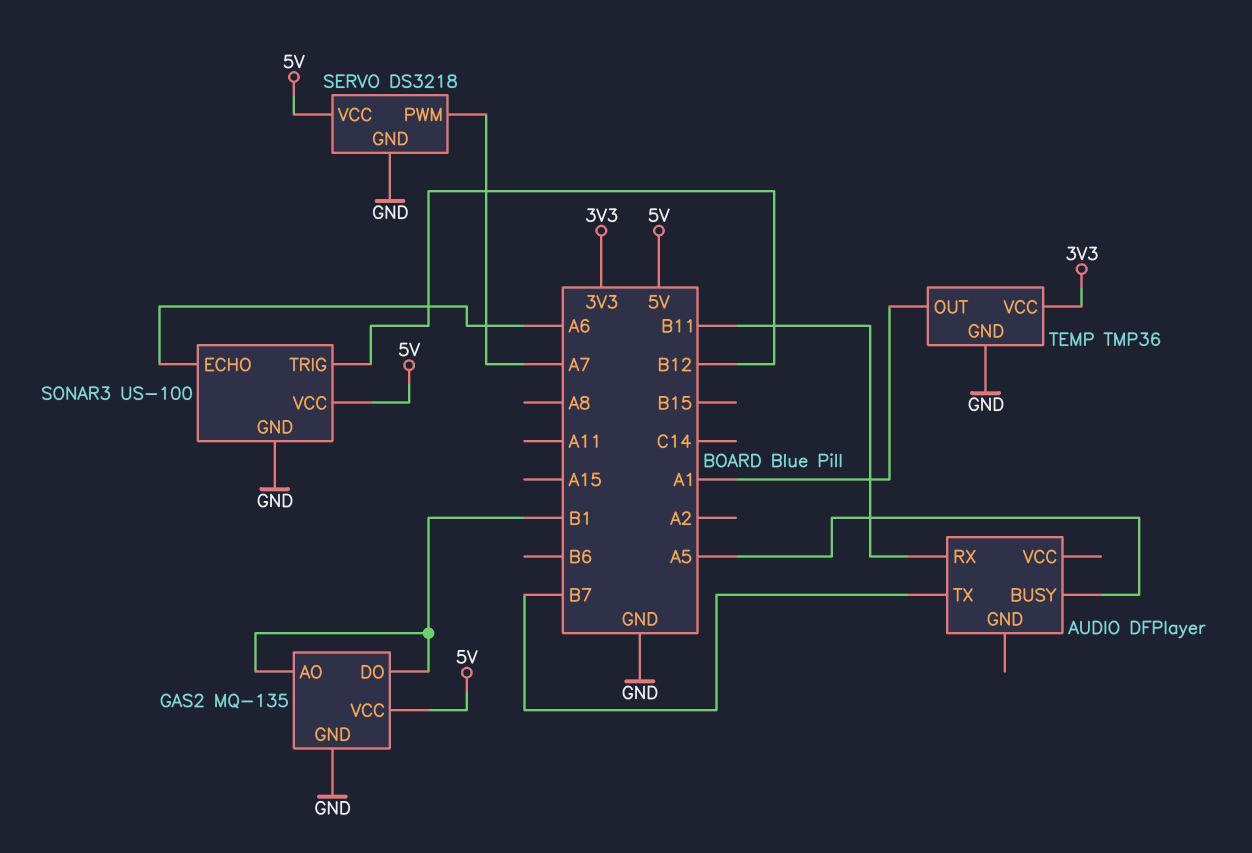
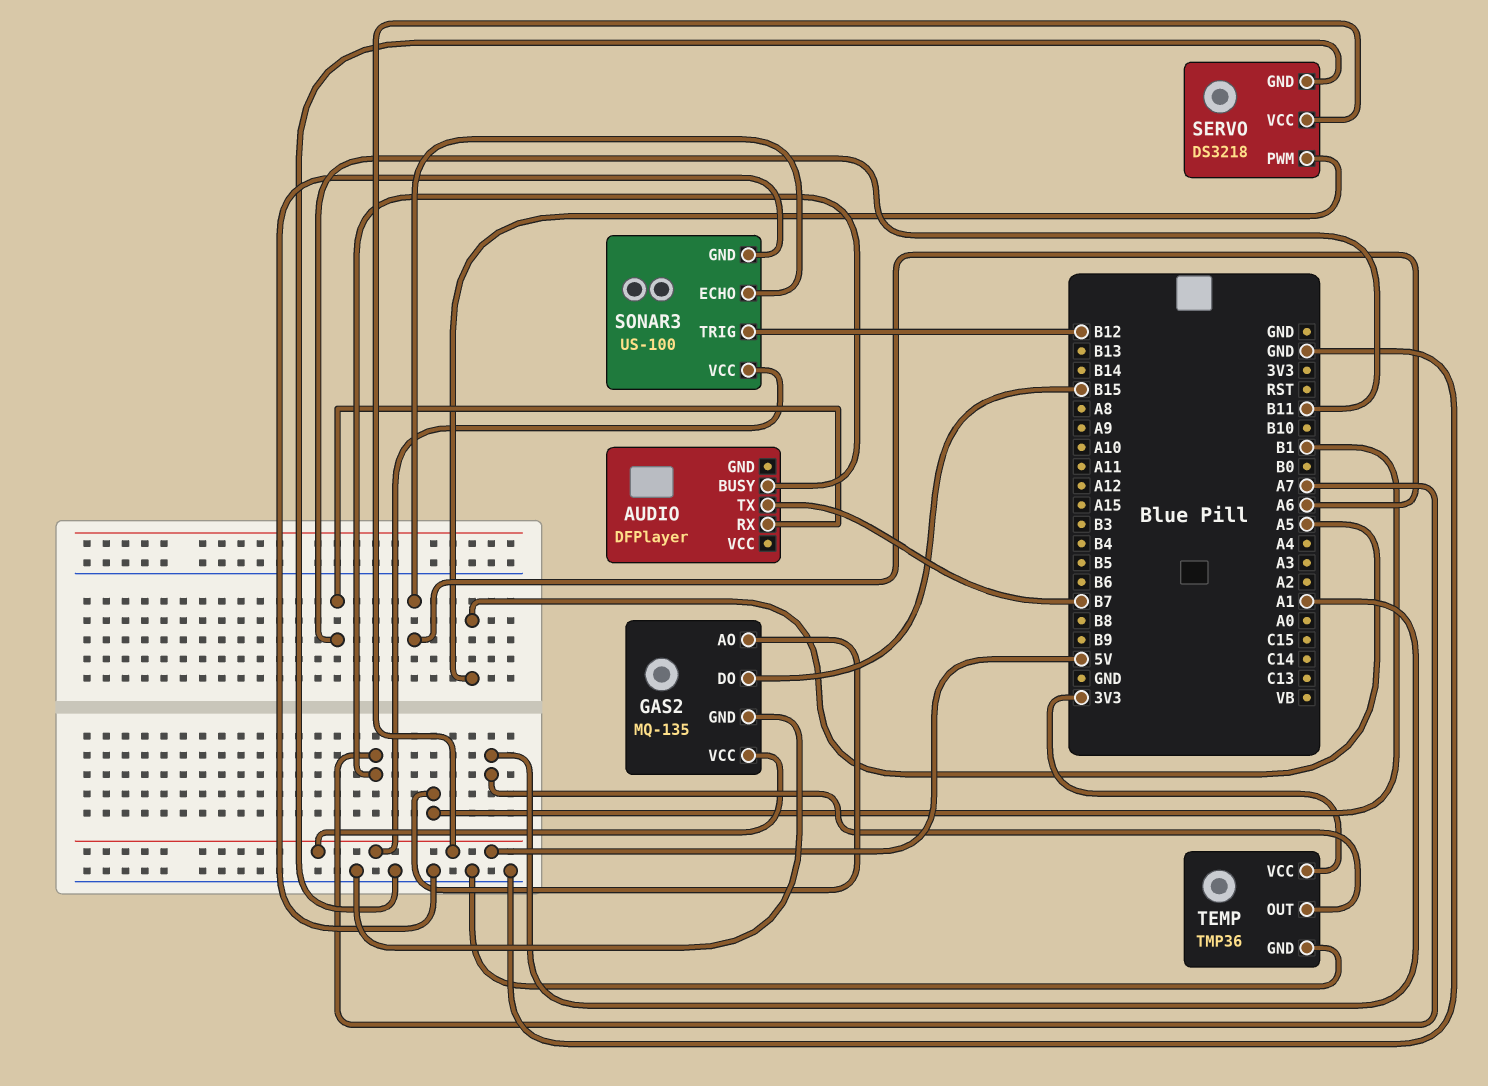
AUDIO pin BUSY: A5 -> A7
GAS2 pin DO: B1 -> B15
SERVO pin PWM: A7 -> A5

